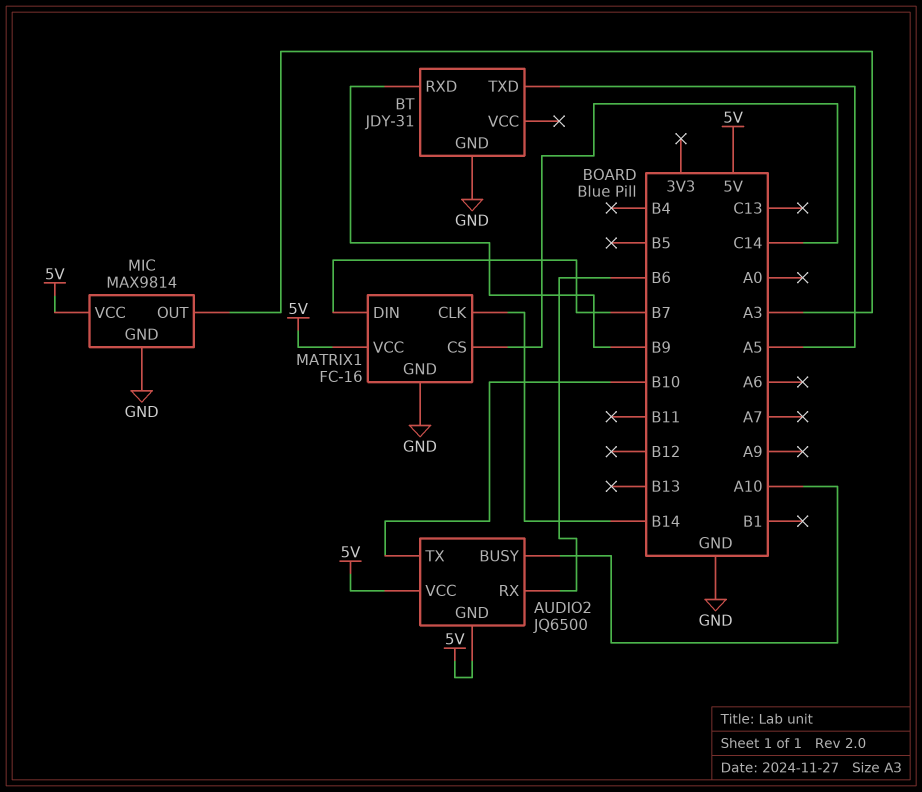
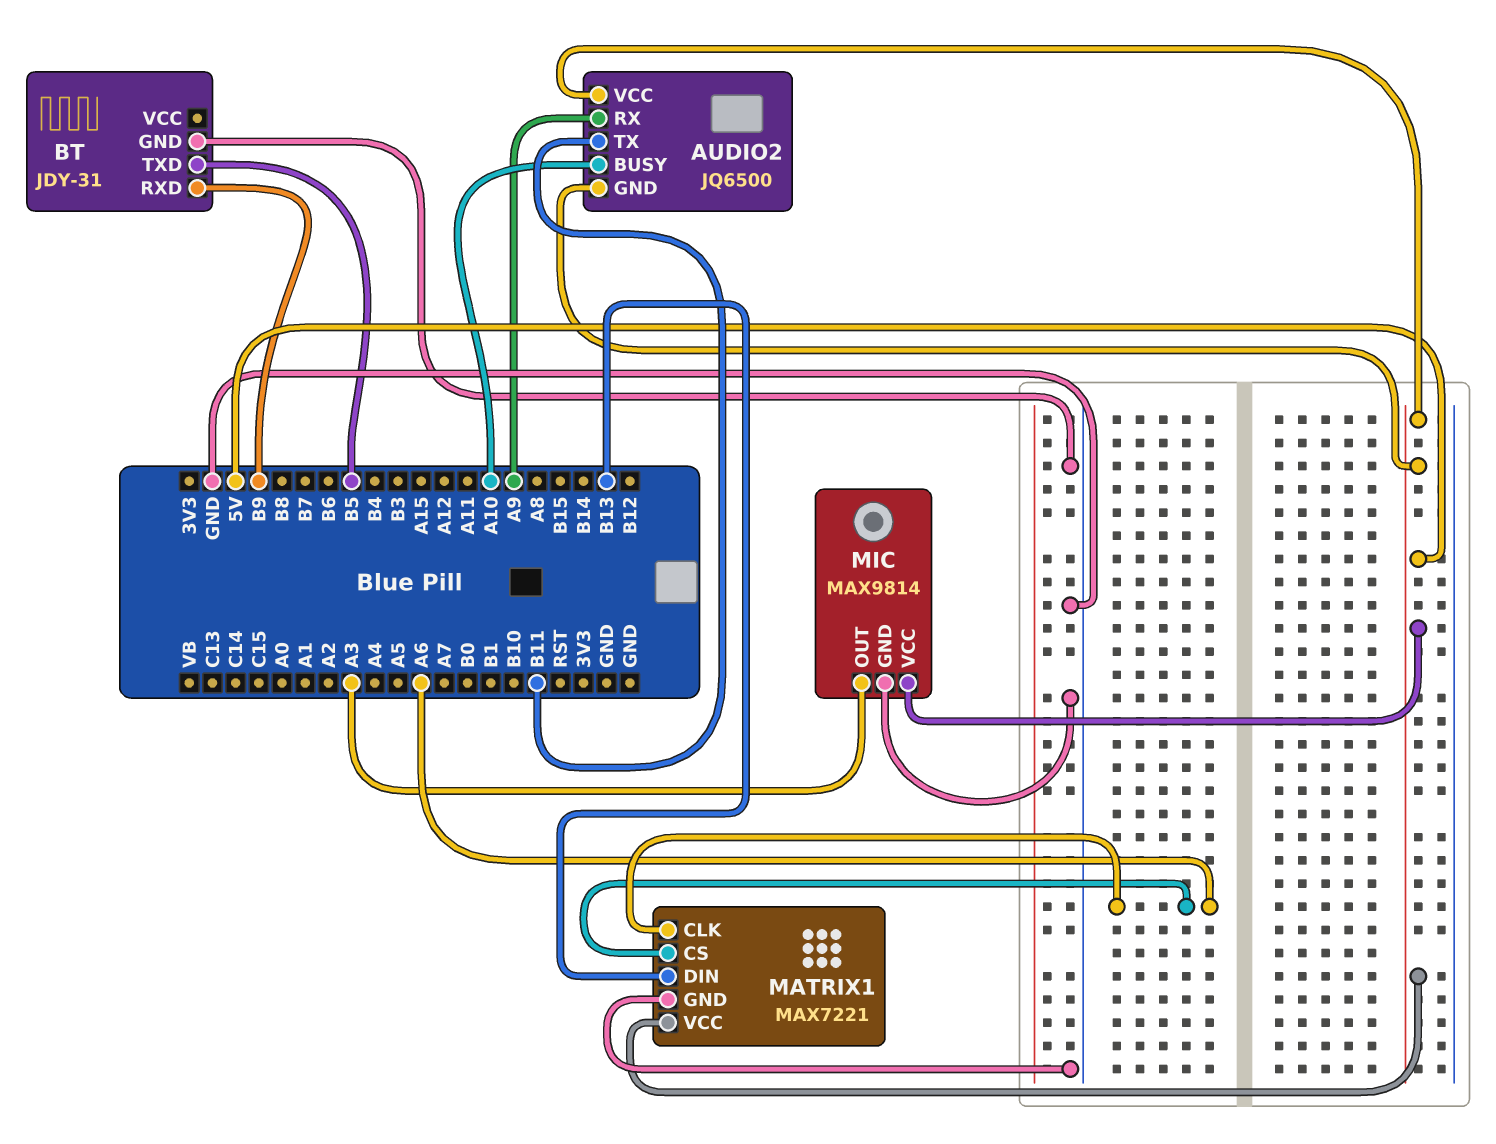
AUDIO2 pin RX: B6 -> A9
AUDIO2 pin TX: B10 -> B11
BT pin TXD: A5 -> B5
MATRIX1: FC-16 -> MAX7221
MATRIX1 pin CLK: B14 -> A6
MATRIX1 pin CS: C14 -> A6
MATRIX1 pin DIN: B7 -> B13

